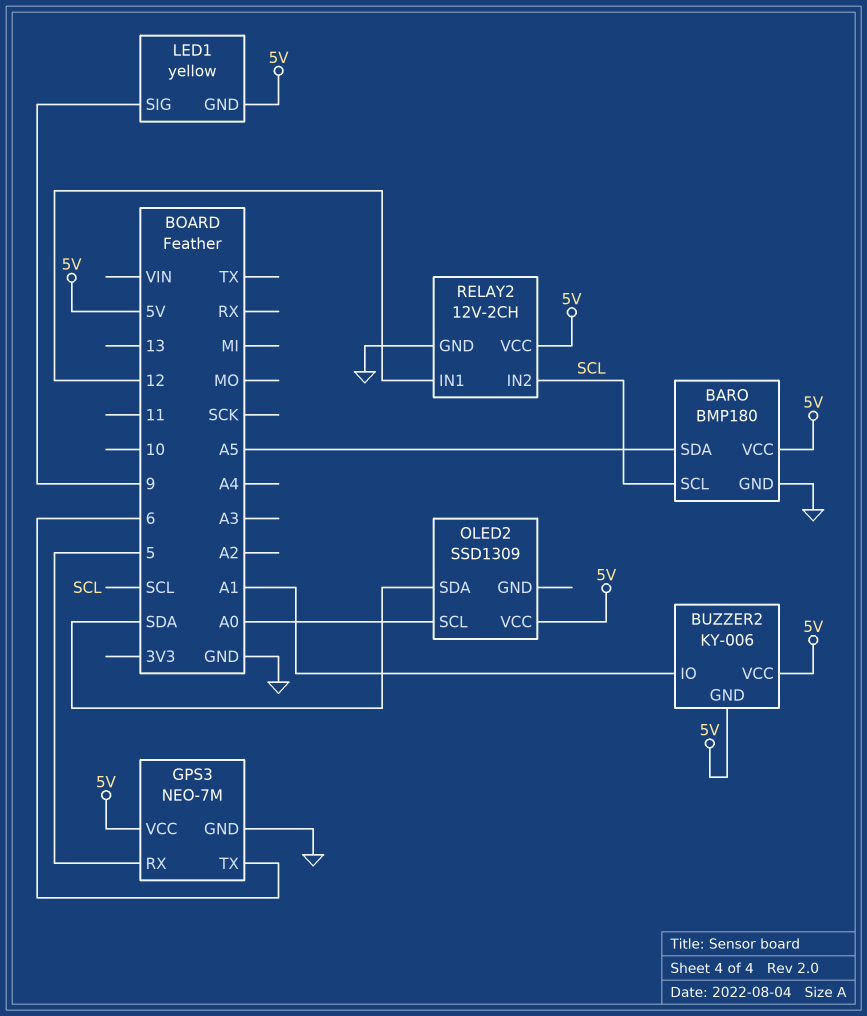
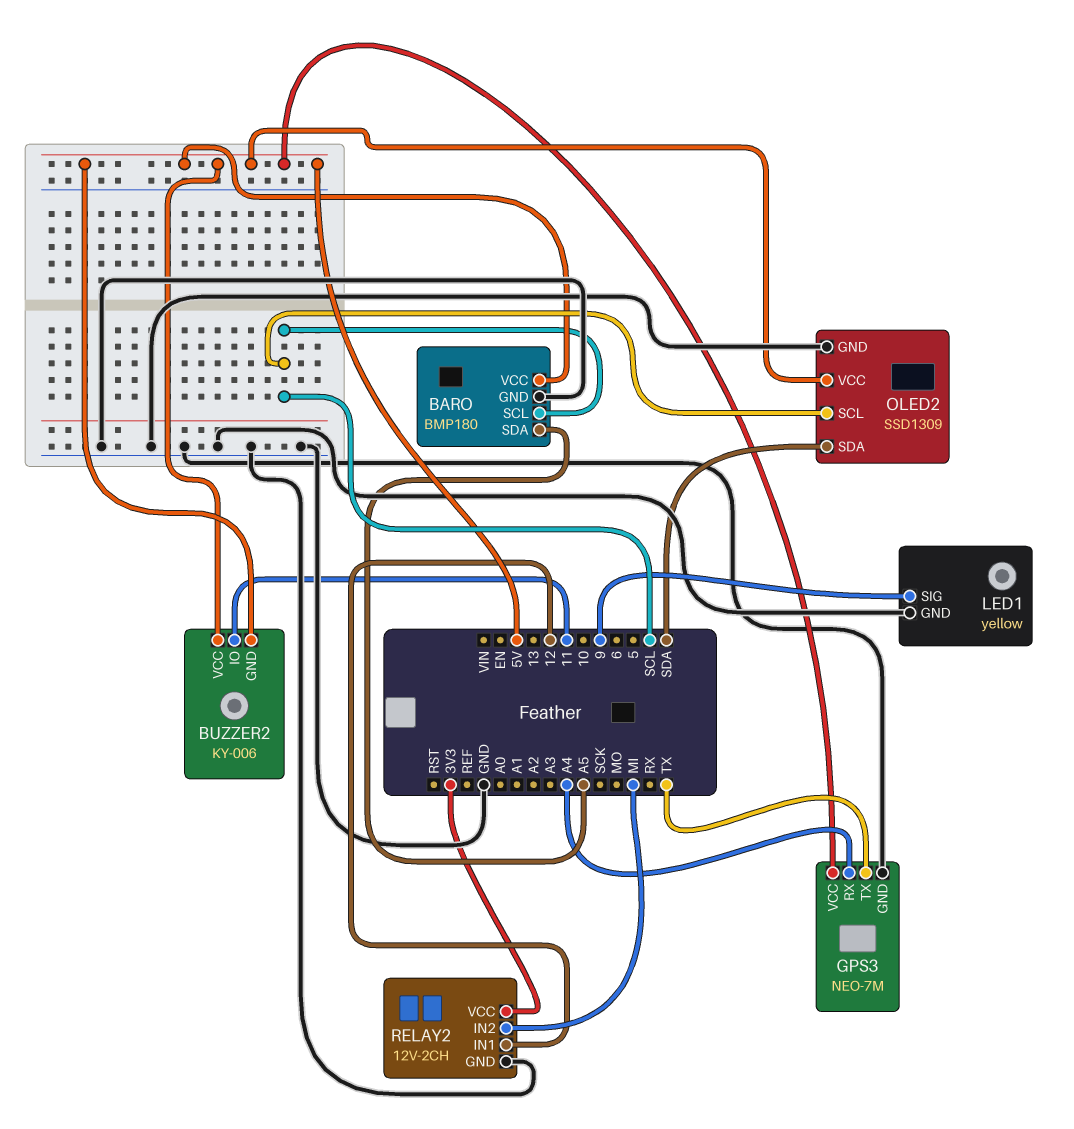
BUZZER2 pin IO: A1 -> 11
GPS3 pin RX: 5 -> A4
GPS3 pin TX: 6 -> TX
LED1 pin GND: 5V -> GND
OLED2 pin GND: none -> GND
OLED2 pin SCL: A0 -> SCL
RELAY2 pin IN2: SCL -> MI
RELAY2 pin VCC: 5V -> 3V3

